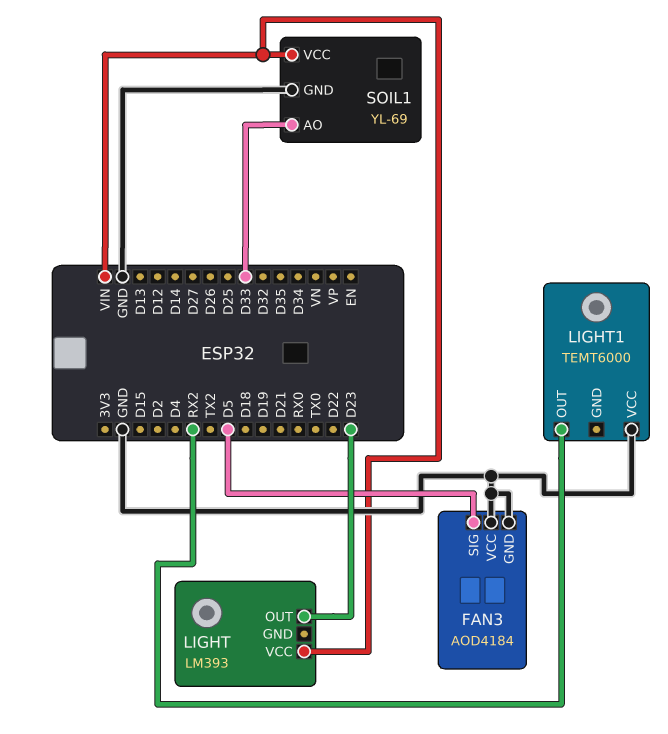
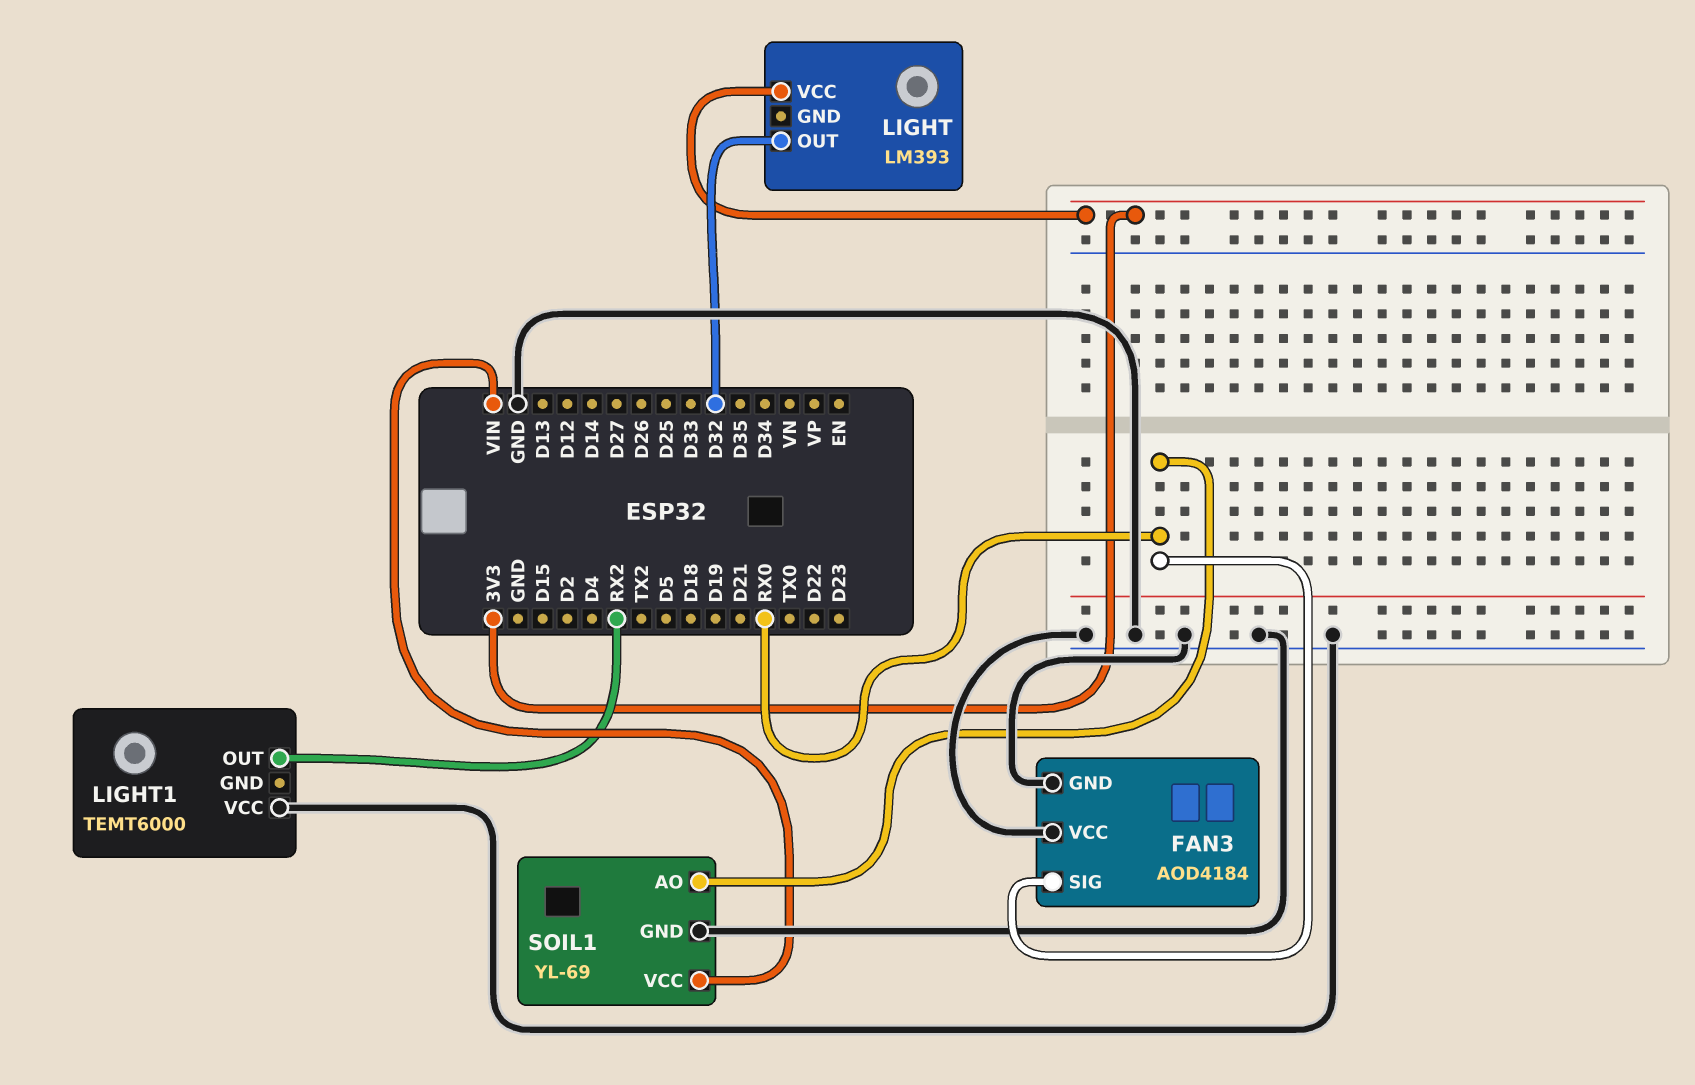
FAN3 pin SIG: D5 -> RX0
LIGHT pin OUT: D23 -> D32
LIGHT pin VCC: VIN -> 3V3
SOIL1 pin AO: D33 -> RX0

